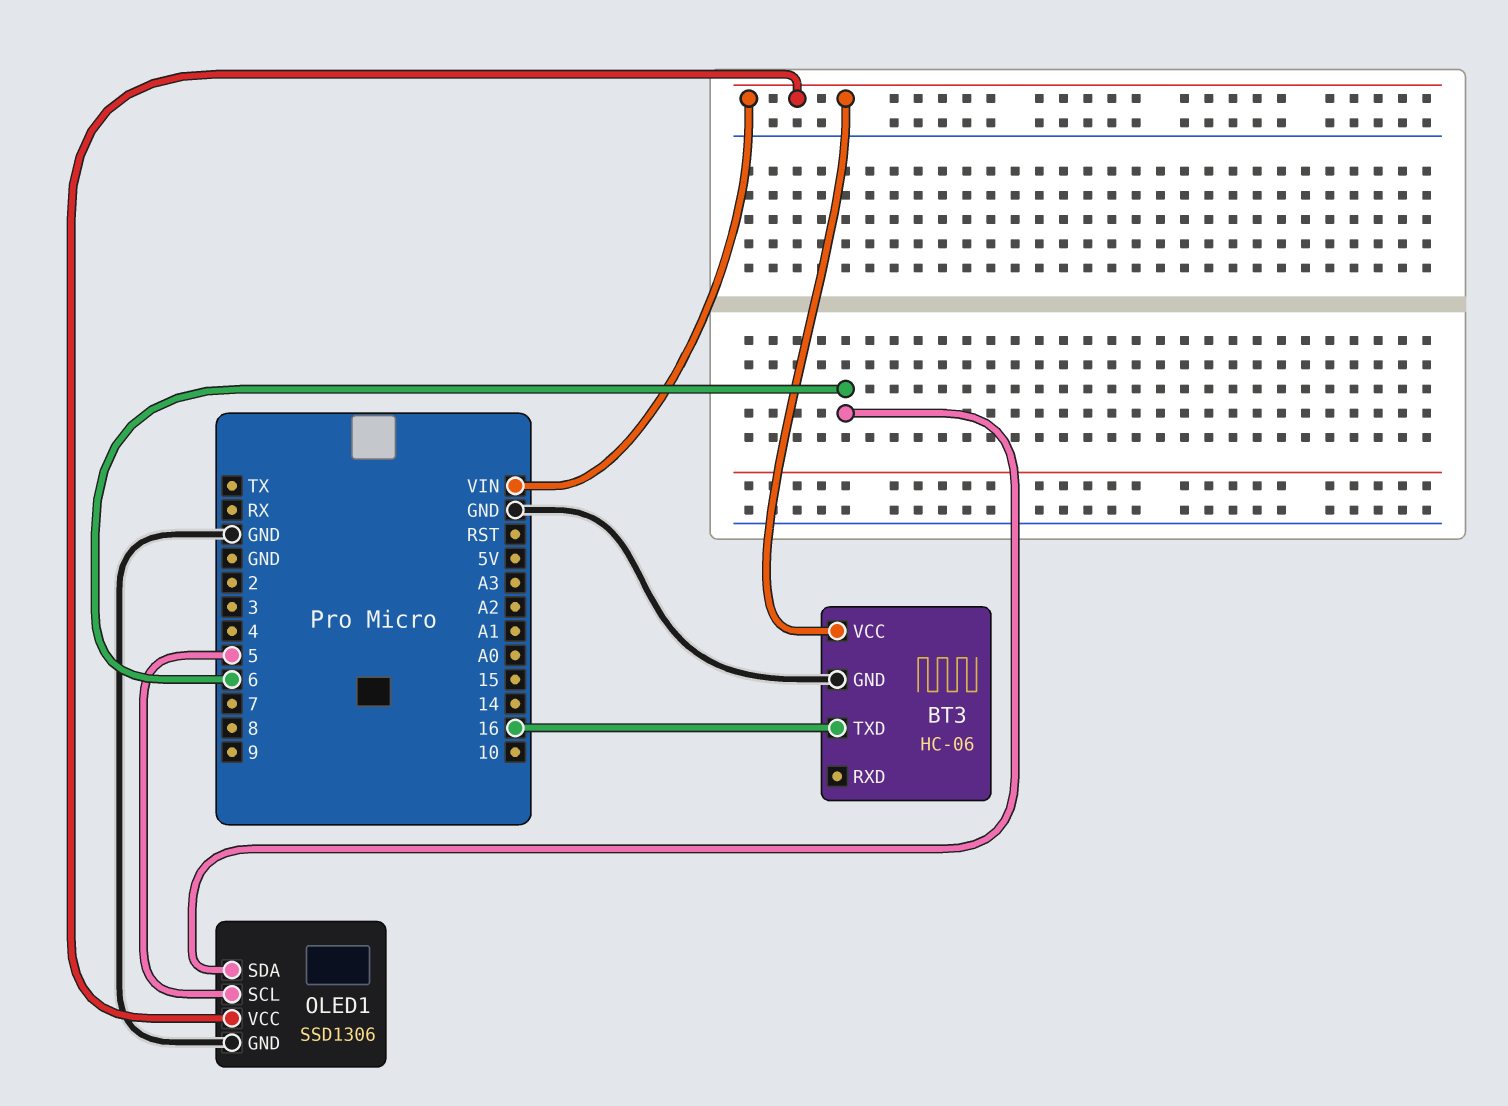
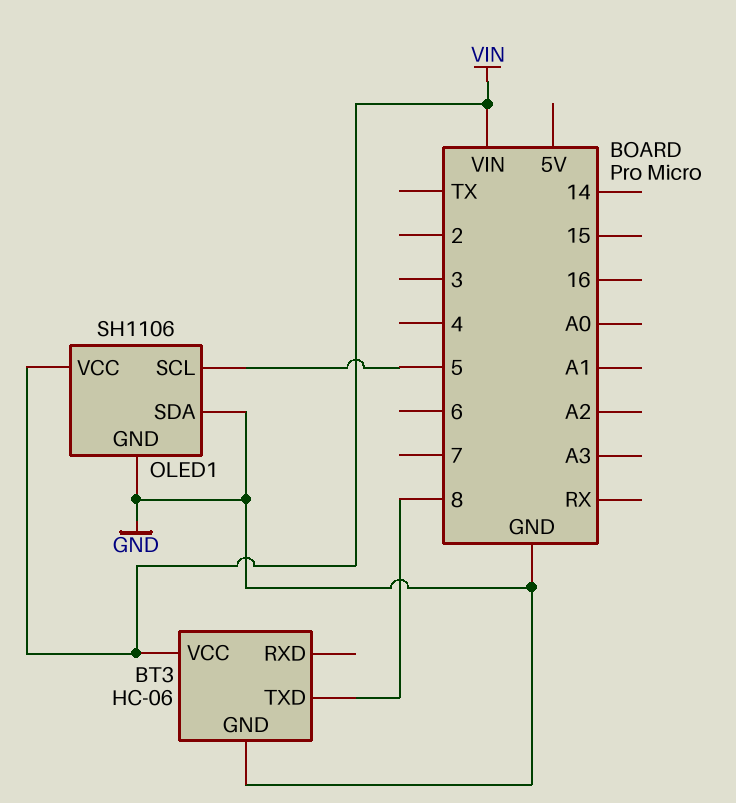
BT3 pin TXD: 16 -> 8
OLED1: SSD1306 -> SH1106
OLED1 pin SDA: 6 -> GND

